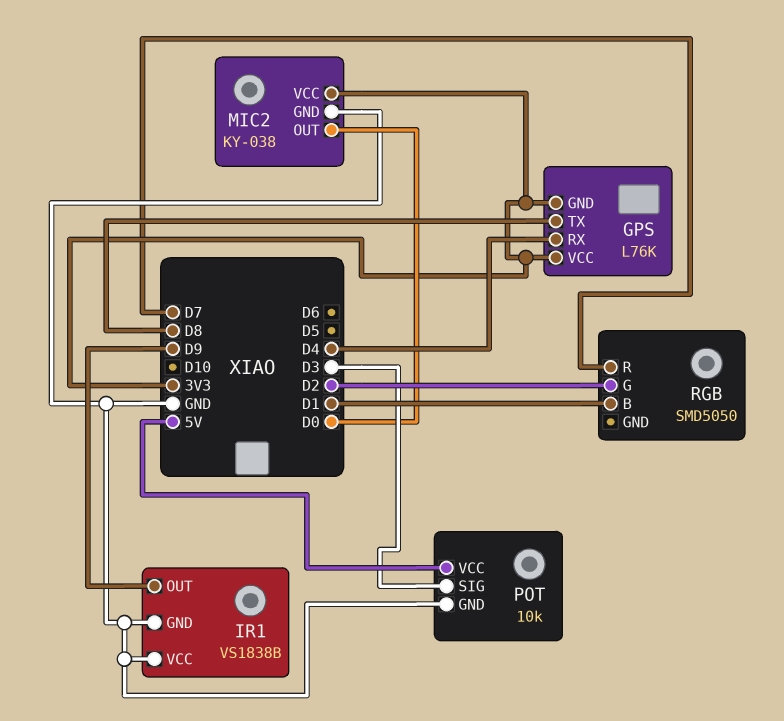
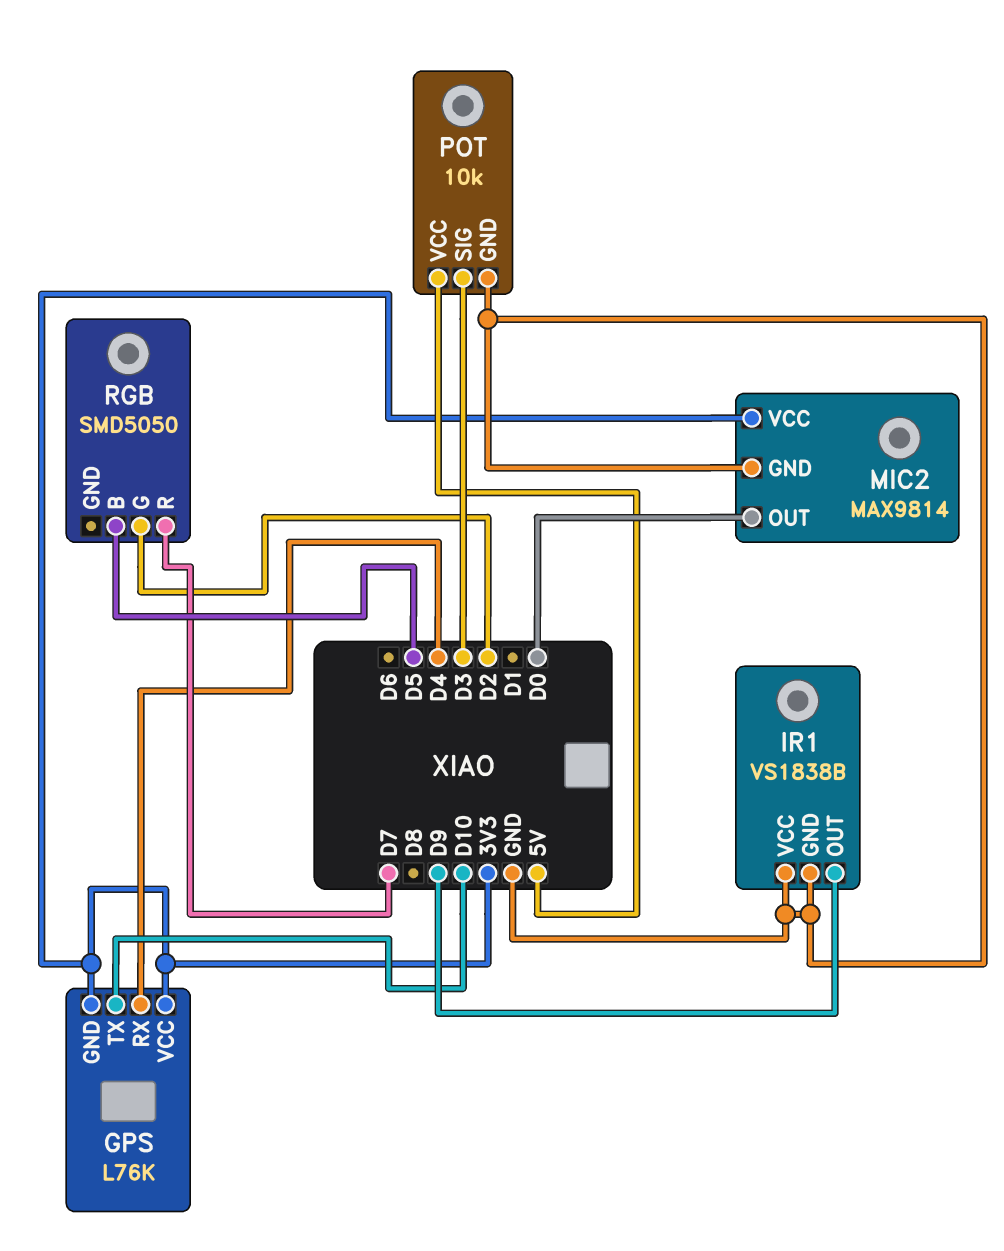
GPS pin TX: D8 -> D10
MIC2: KY-038 -> MAX9814
RGB pin B: D1 -> D5

